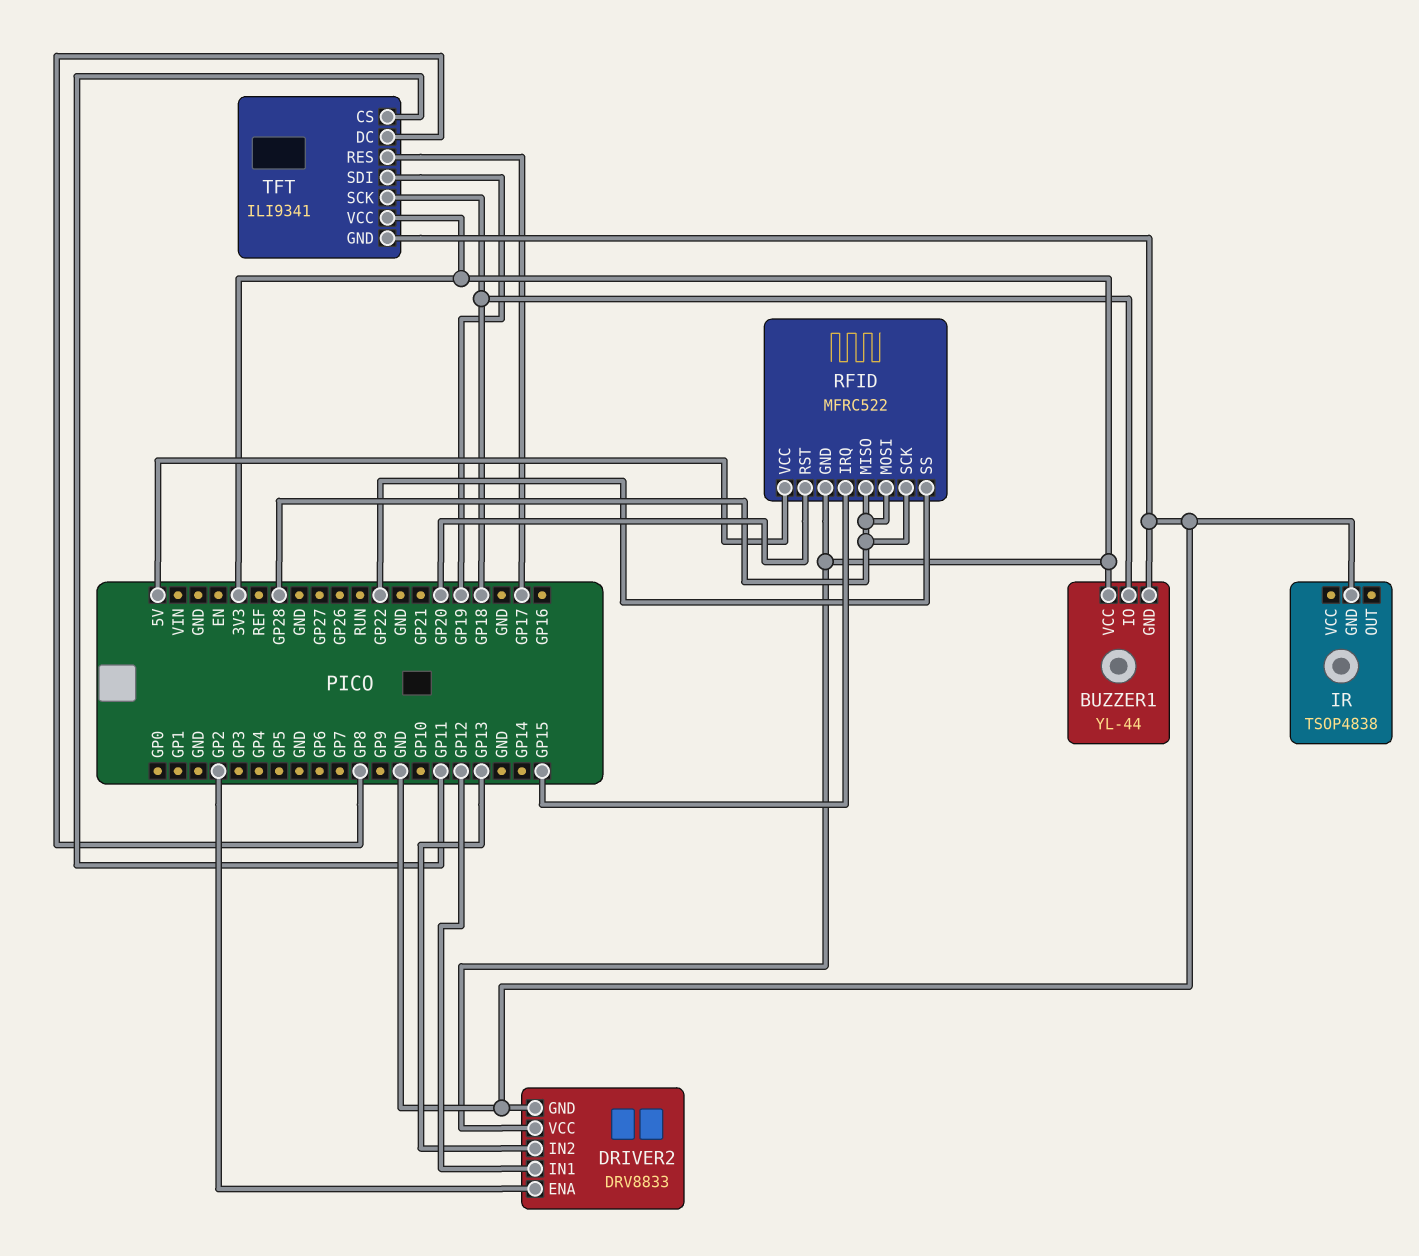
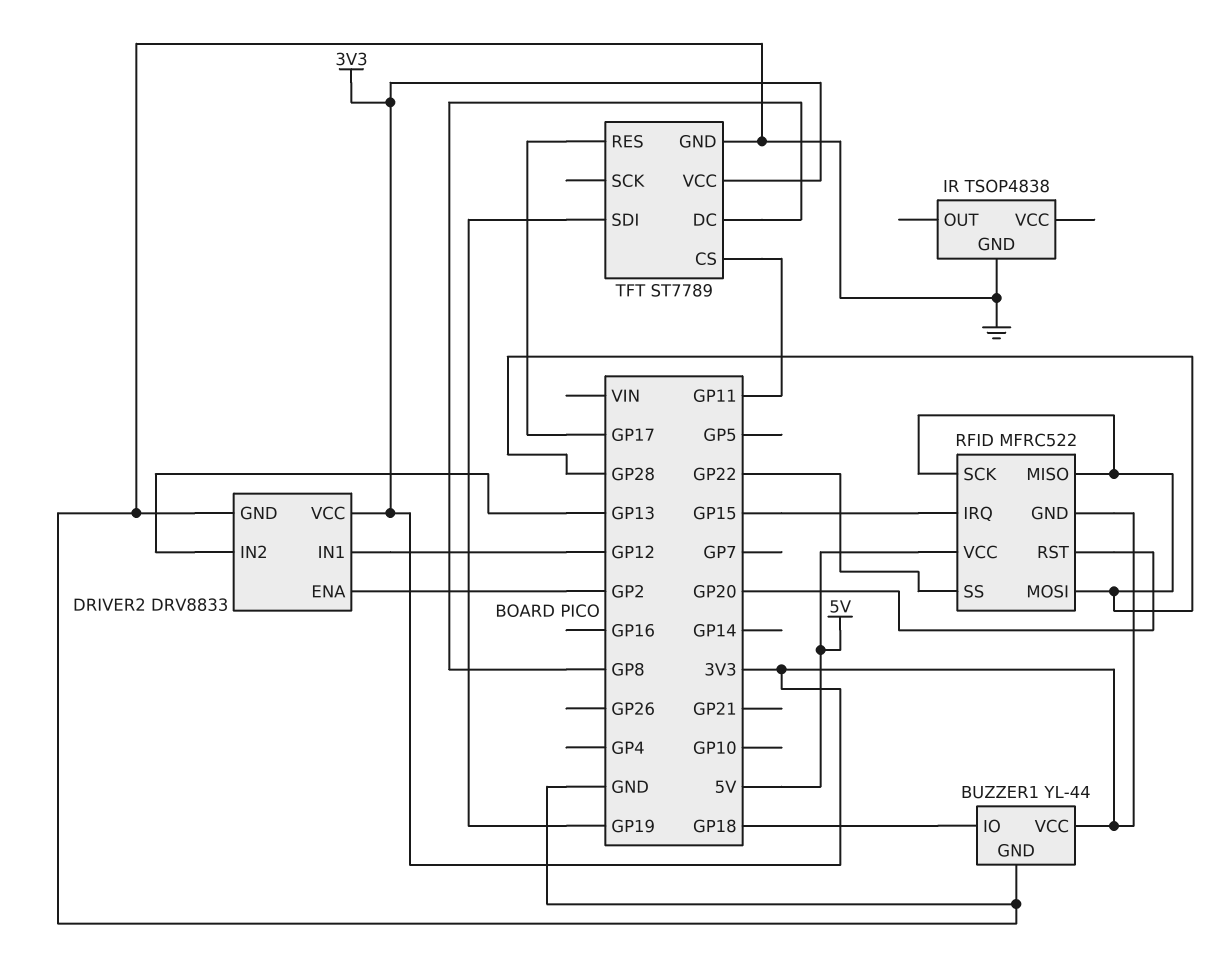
TFT: ILI9341 -> ST7789
TFT pin SCK: GP18 -> none

